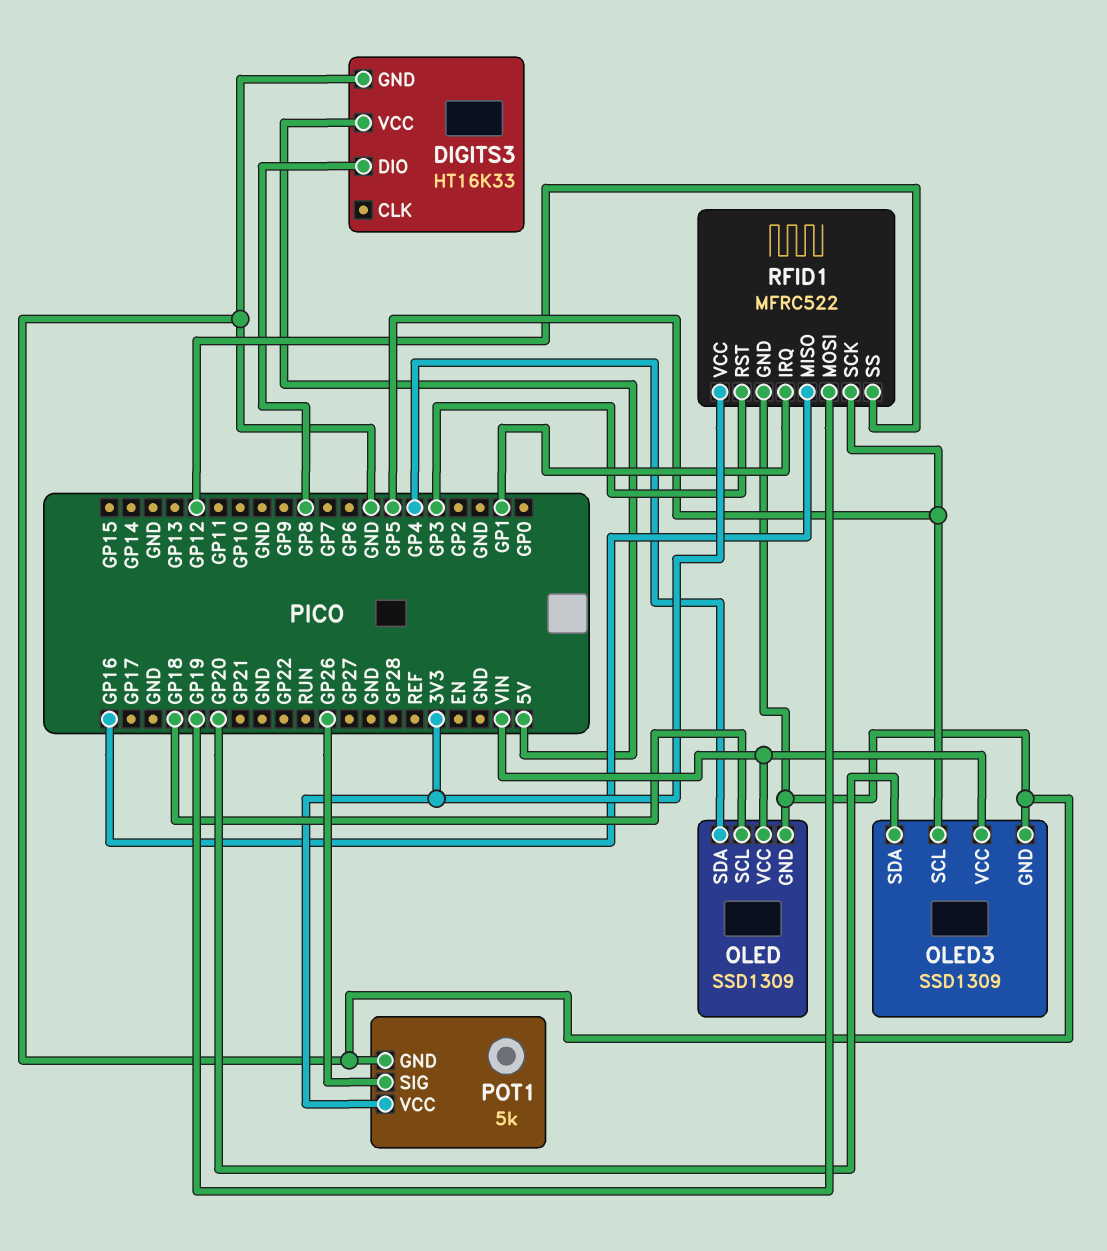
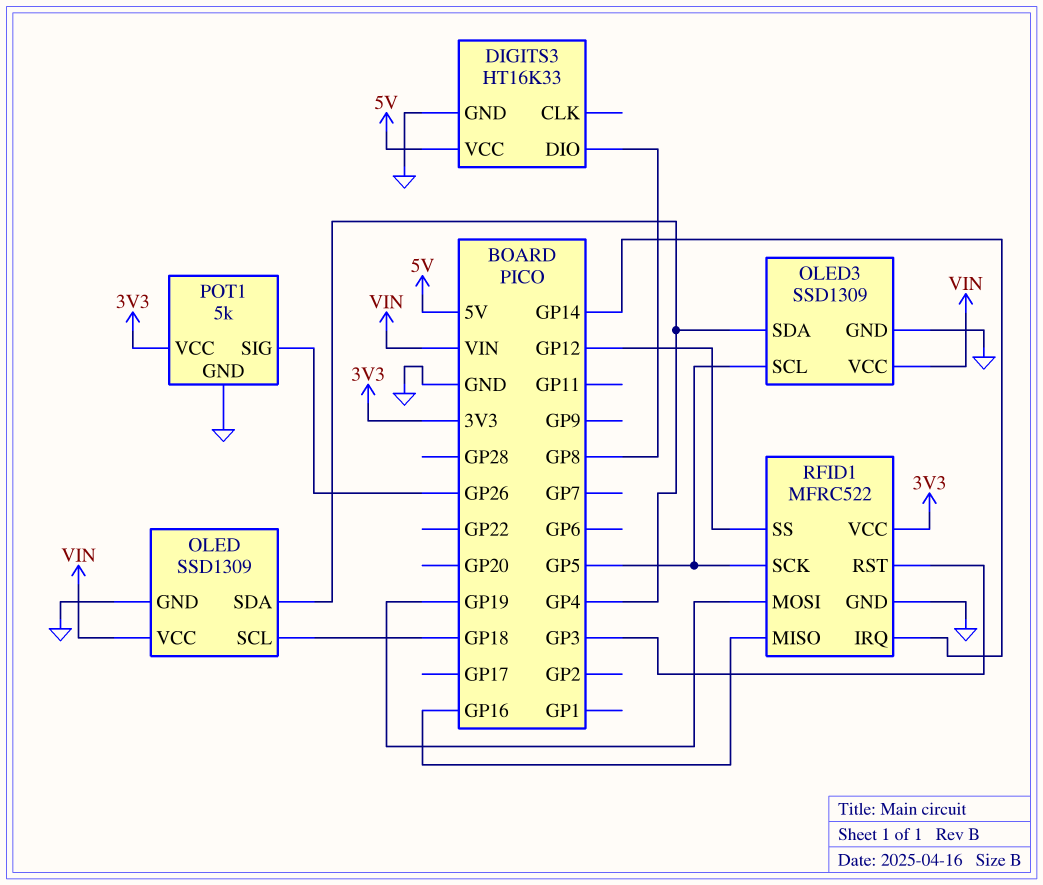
OLED3 pin SDA: GP20 -> GP4
RFID1 pin IRQ: GP1 -> GP14

